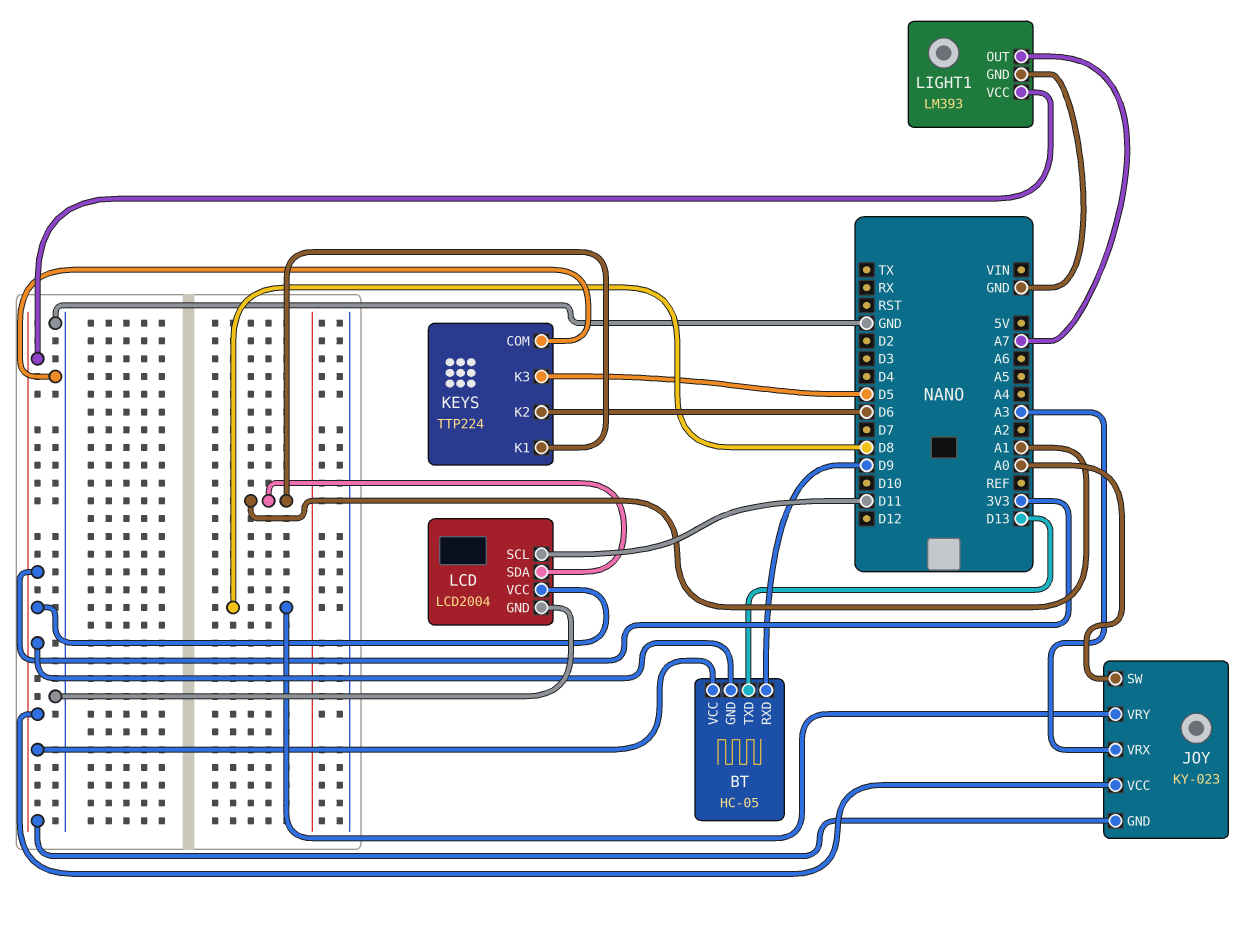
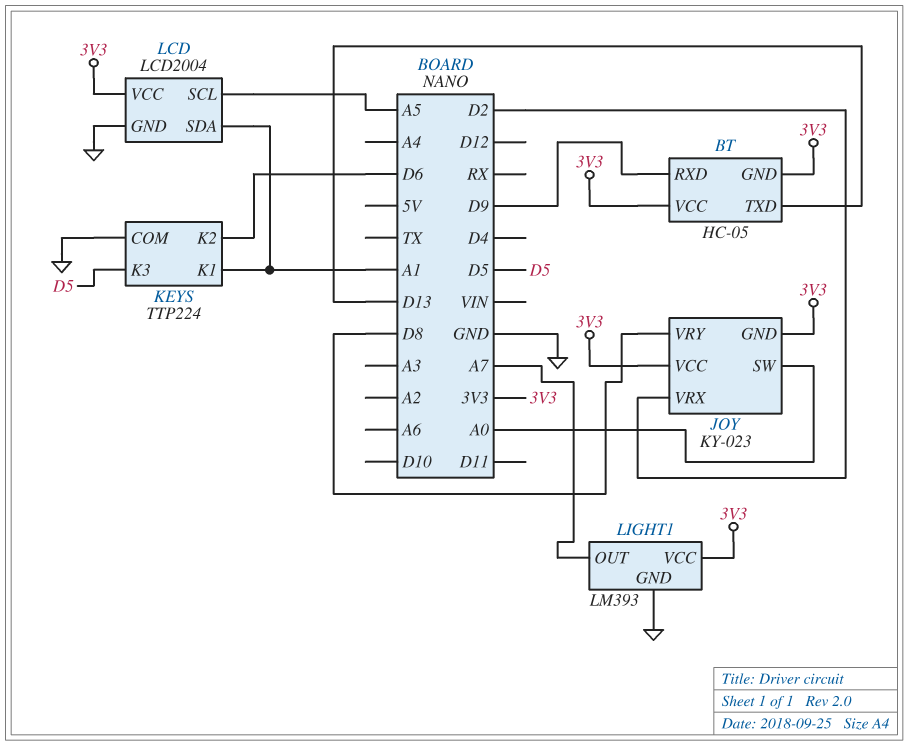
JOY pin VRX: A3 -> D2
LCD pin SCL: D11 -> A5

